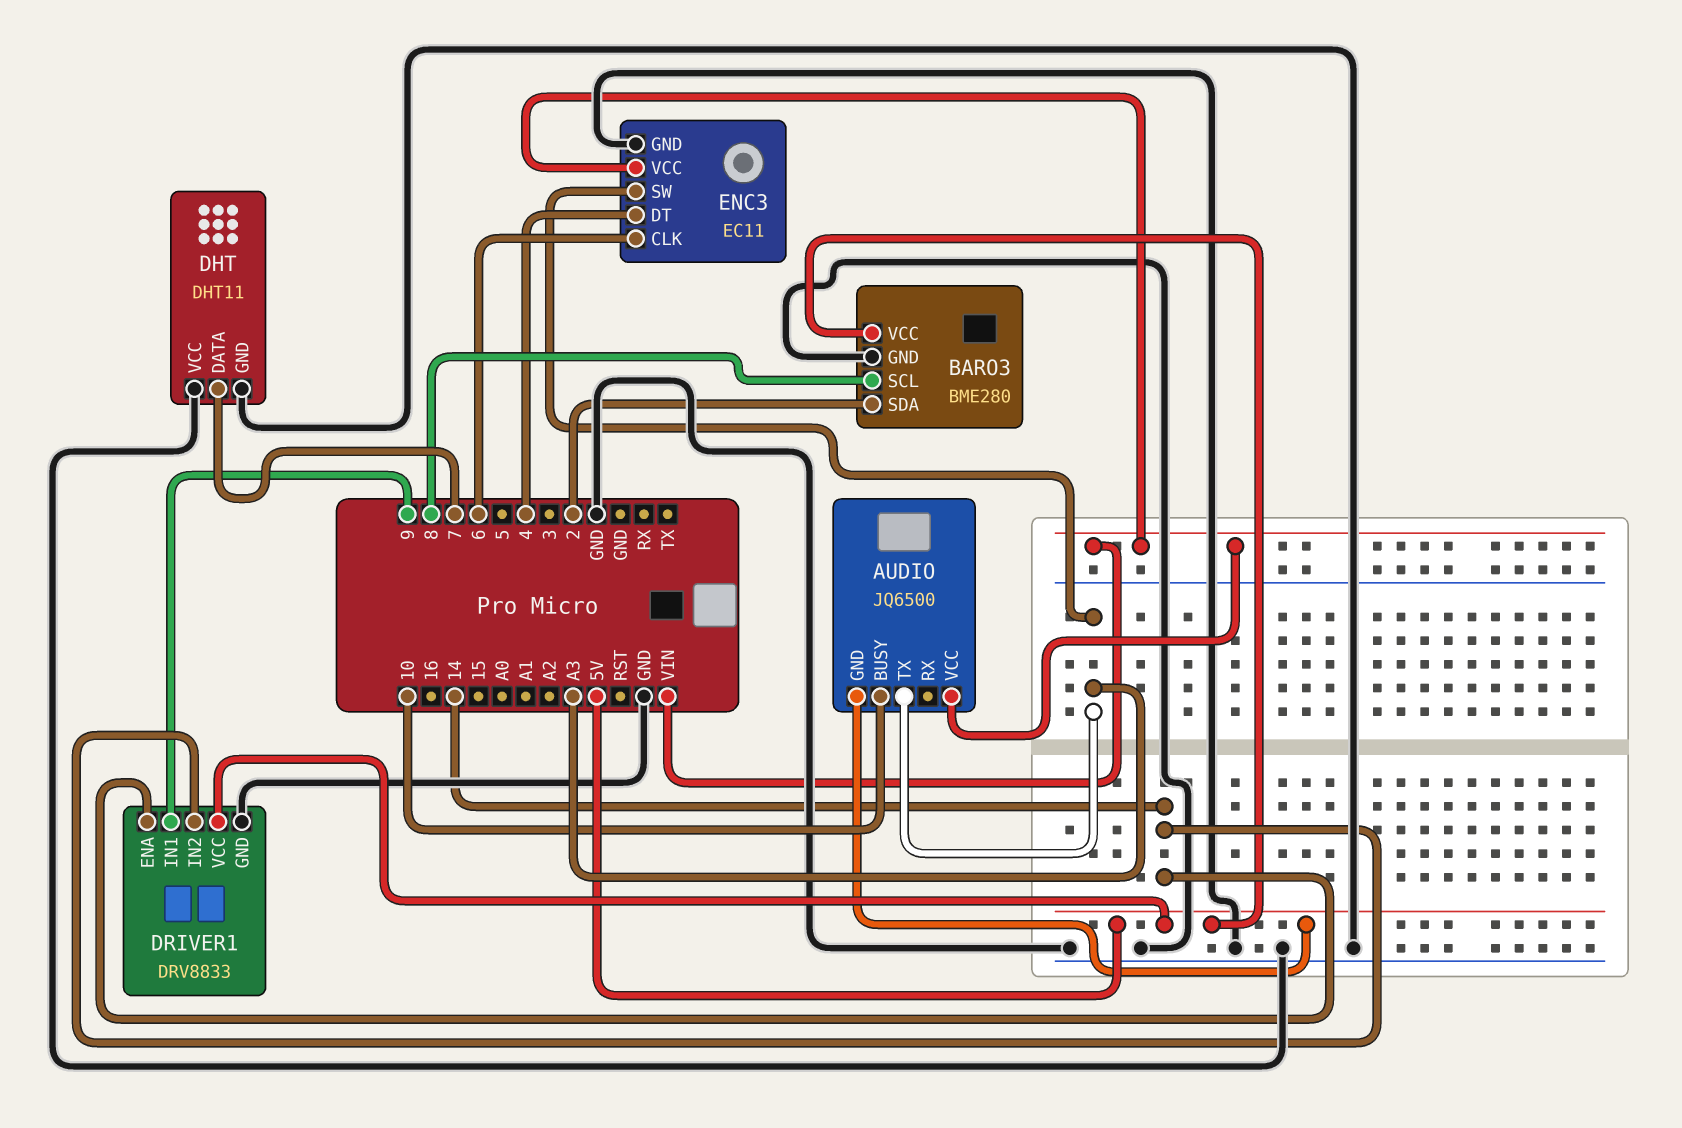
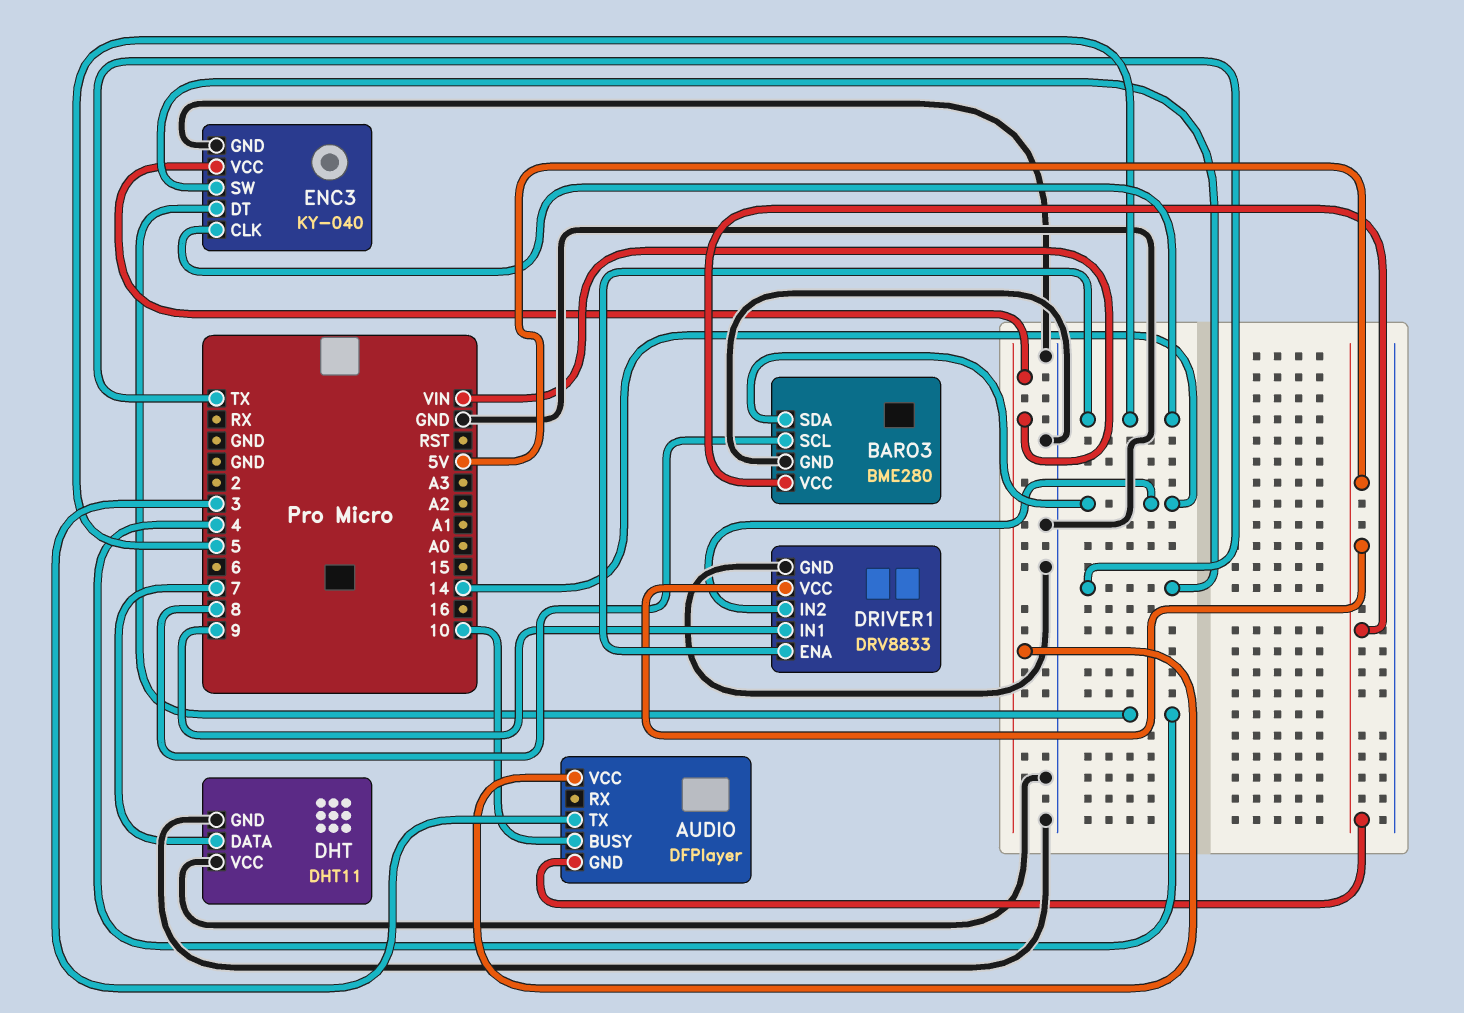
AUDIO: JQ6500 -> DFPlayer
AUDIO pin TX: A3 -> 3
BARO3 pin SDA: 2 -> 14
DRIVER1 pin ENA: 14 -> 5
ENC3: EC11 -> KY-040
ENC3 pin CLK: 6 -> 5
ENC3 pin SW: A3 -> TX

